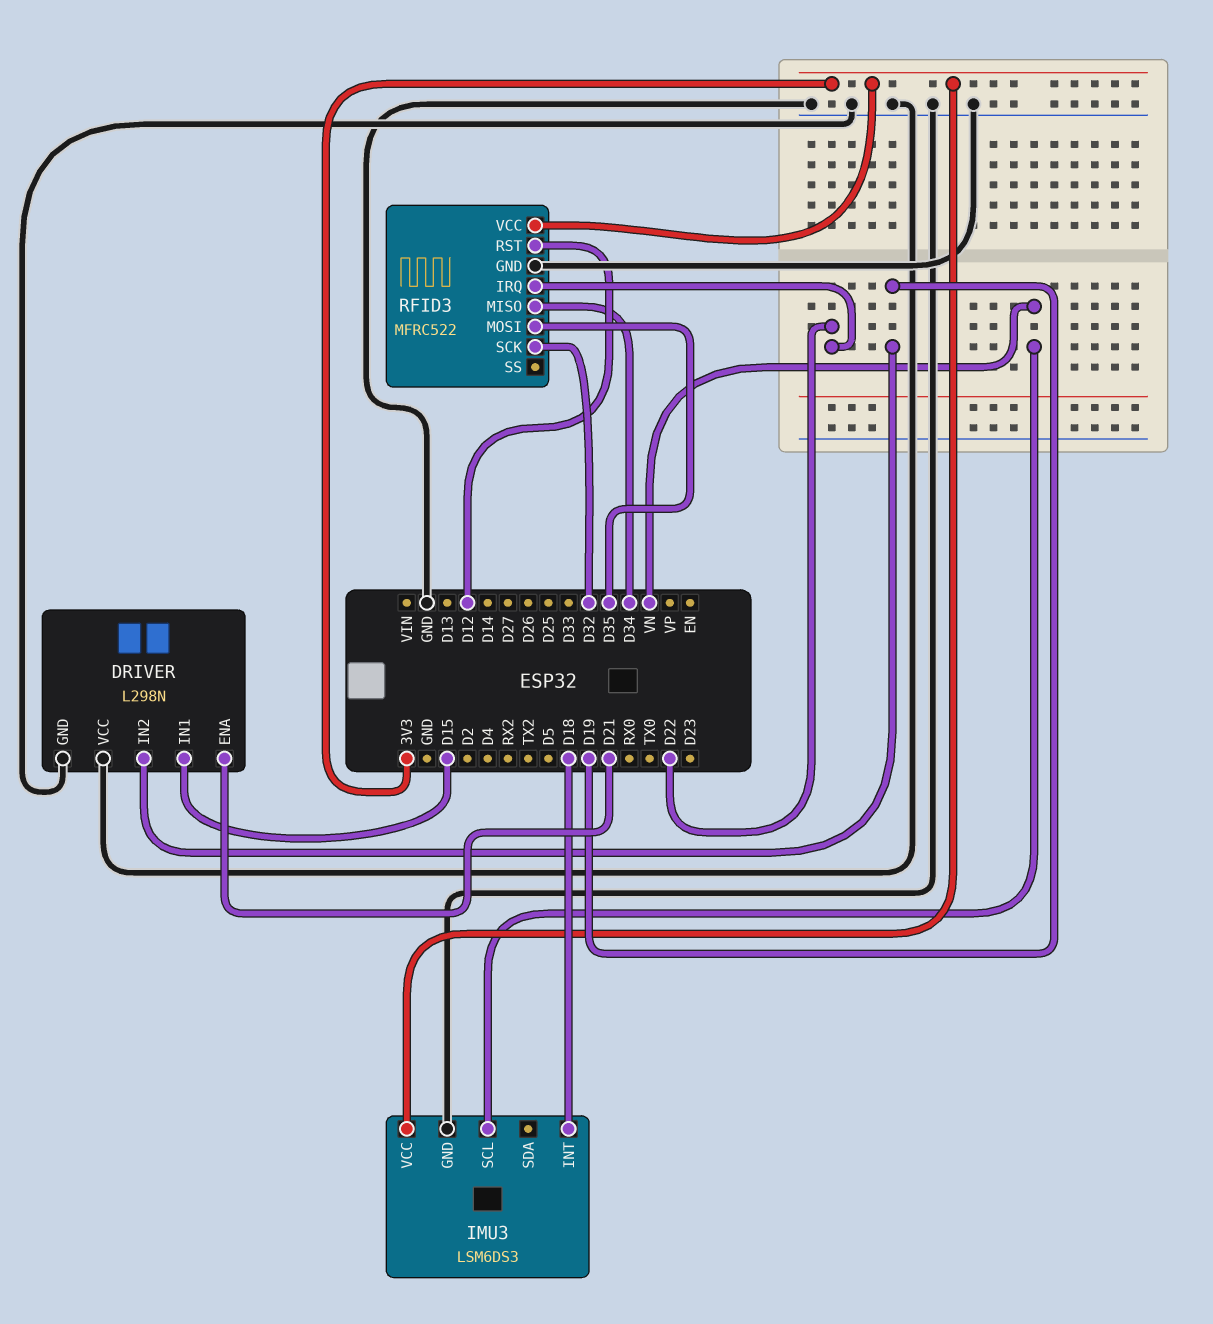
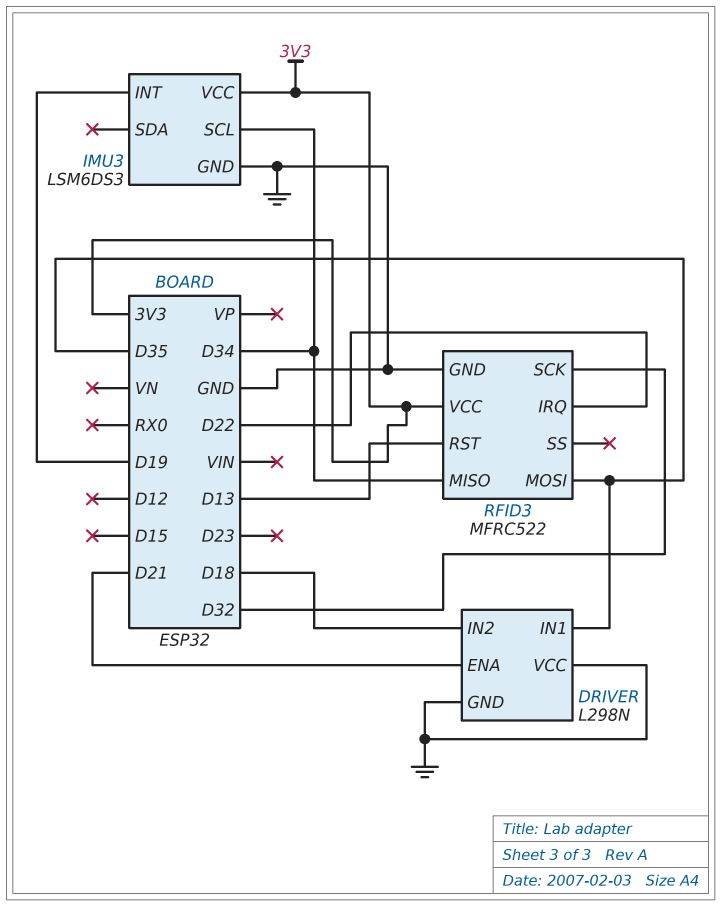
DRIVER pin IN1: D15 -> D35
DRIVER pin IN2: D19 -> D18
IMU3 pin INT: D18 -> D19
IMU3 pin SCL: VN -> D34
RFID3 pin RST: D12 -> D13

